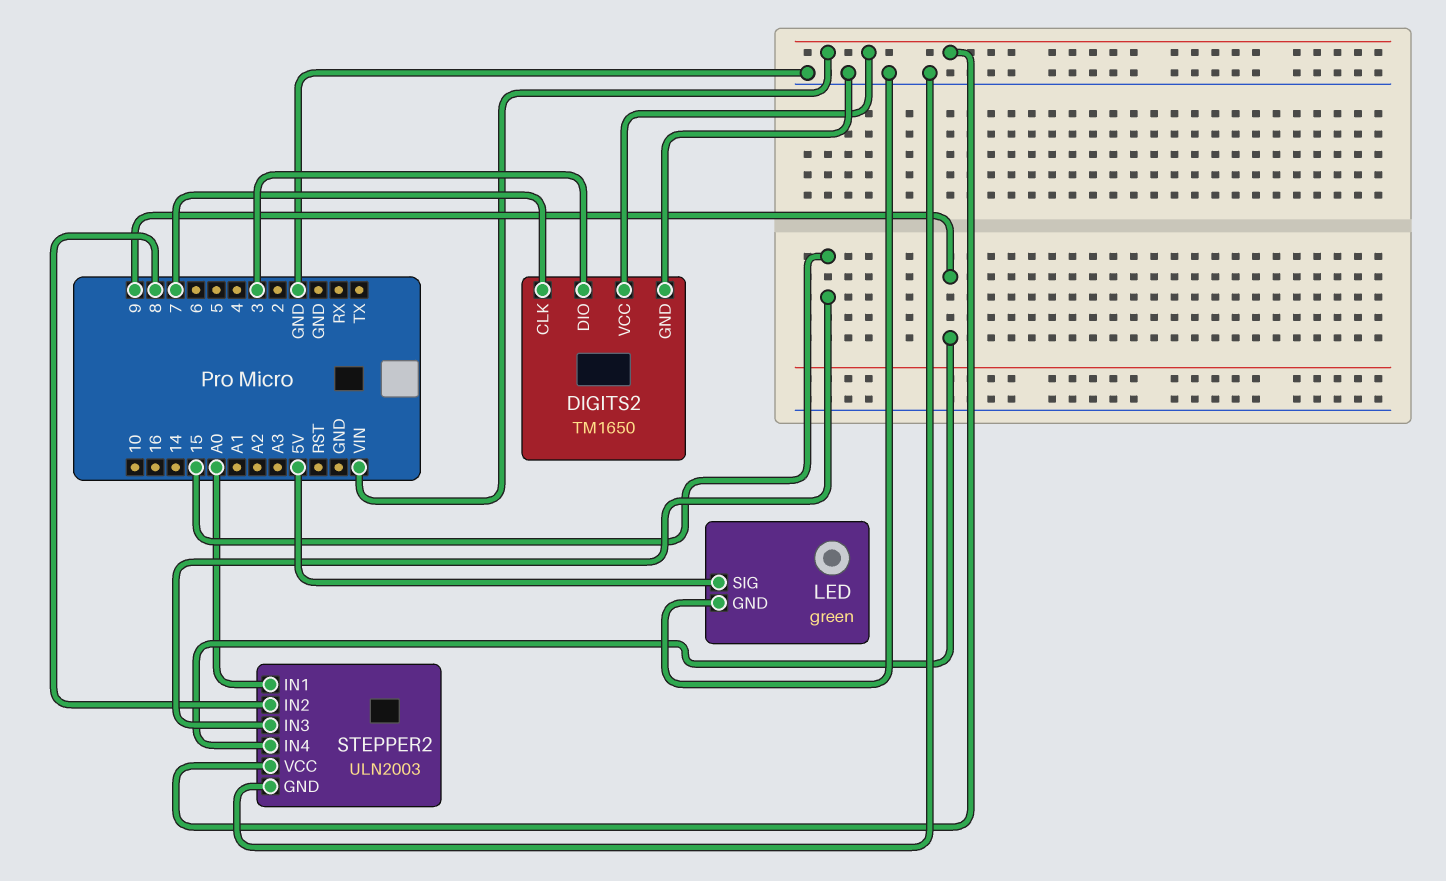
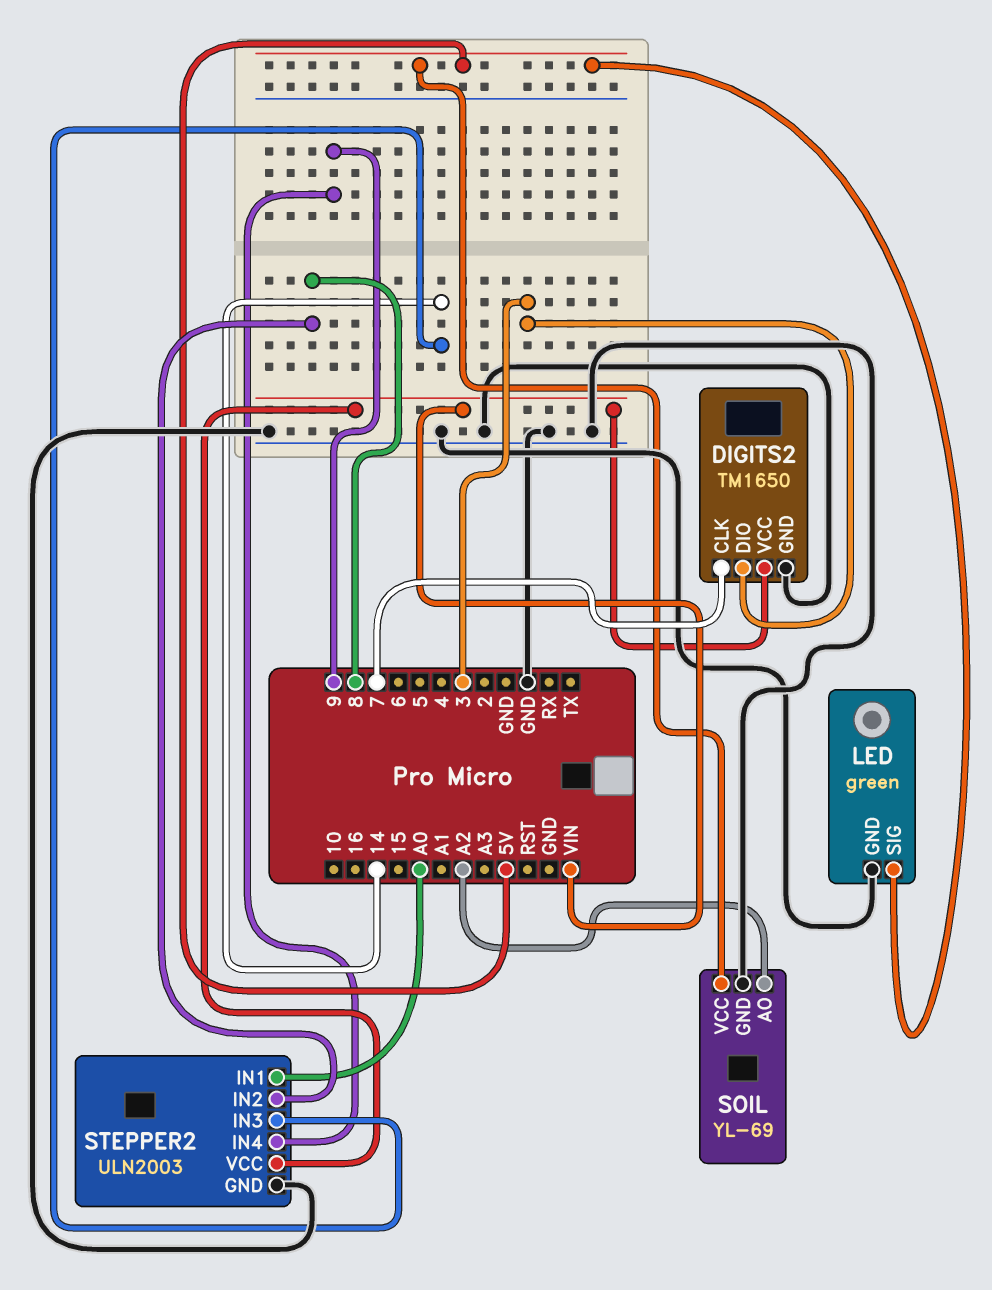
SOIL: none -> YL-69
SOIL pin AO: none -> A2
SOIL pin GND: none -> GND
SOIL pin VCC: none -> 5V
STEPPER2 pin IN3: 15 -> 14

